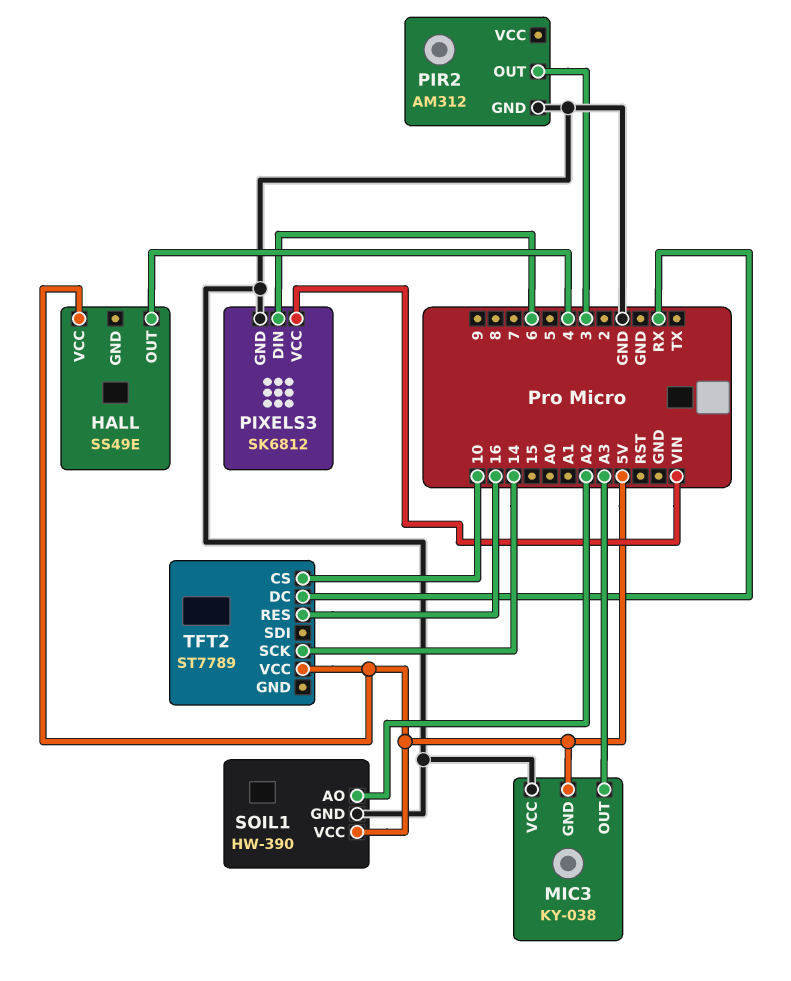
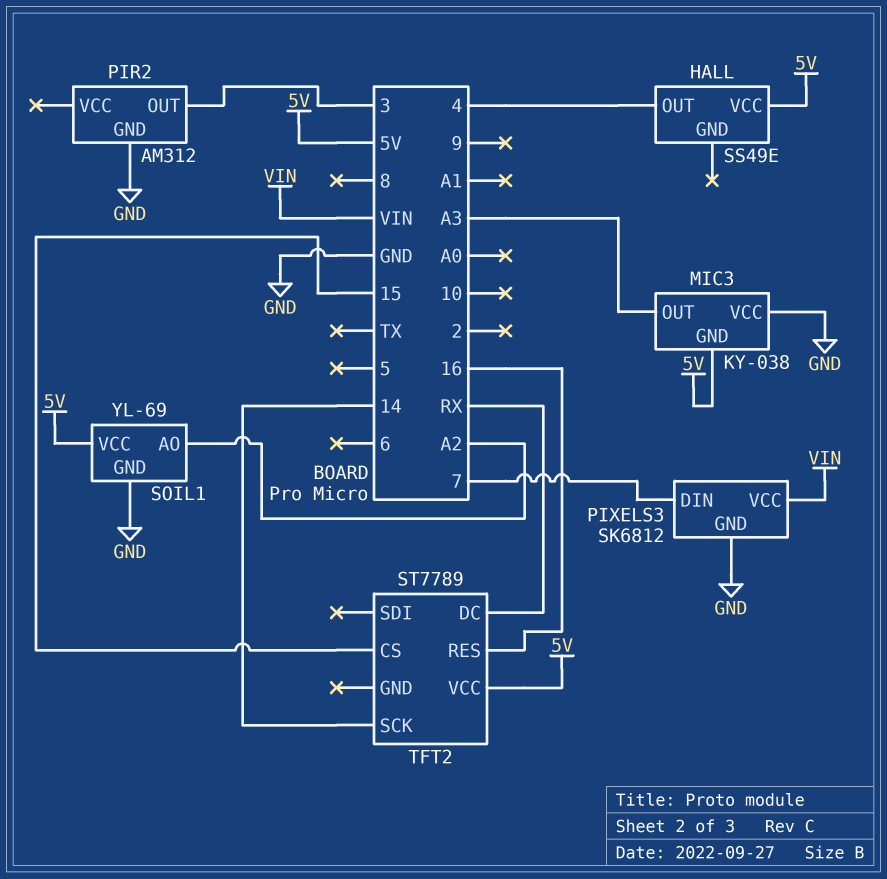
PIXELS3 pin DIN: 6 -> 7
SOIL1: HW-390 -> YL-69
TFT2 pin CS: 10 -> 15

